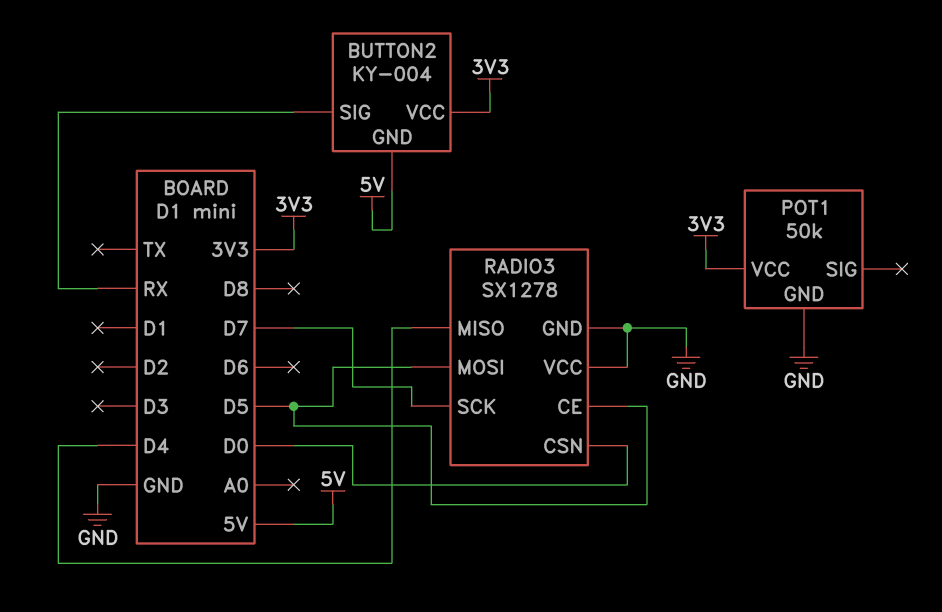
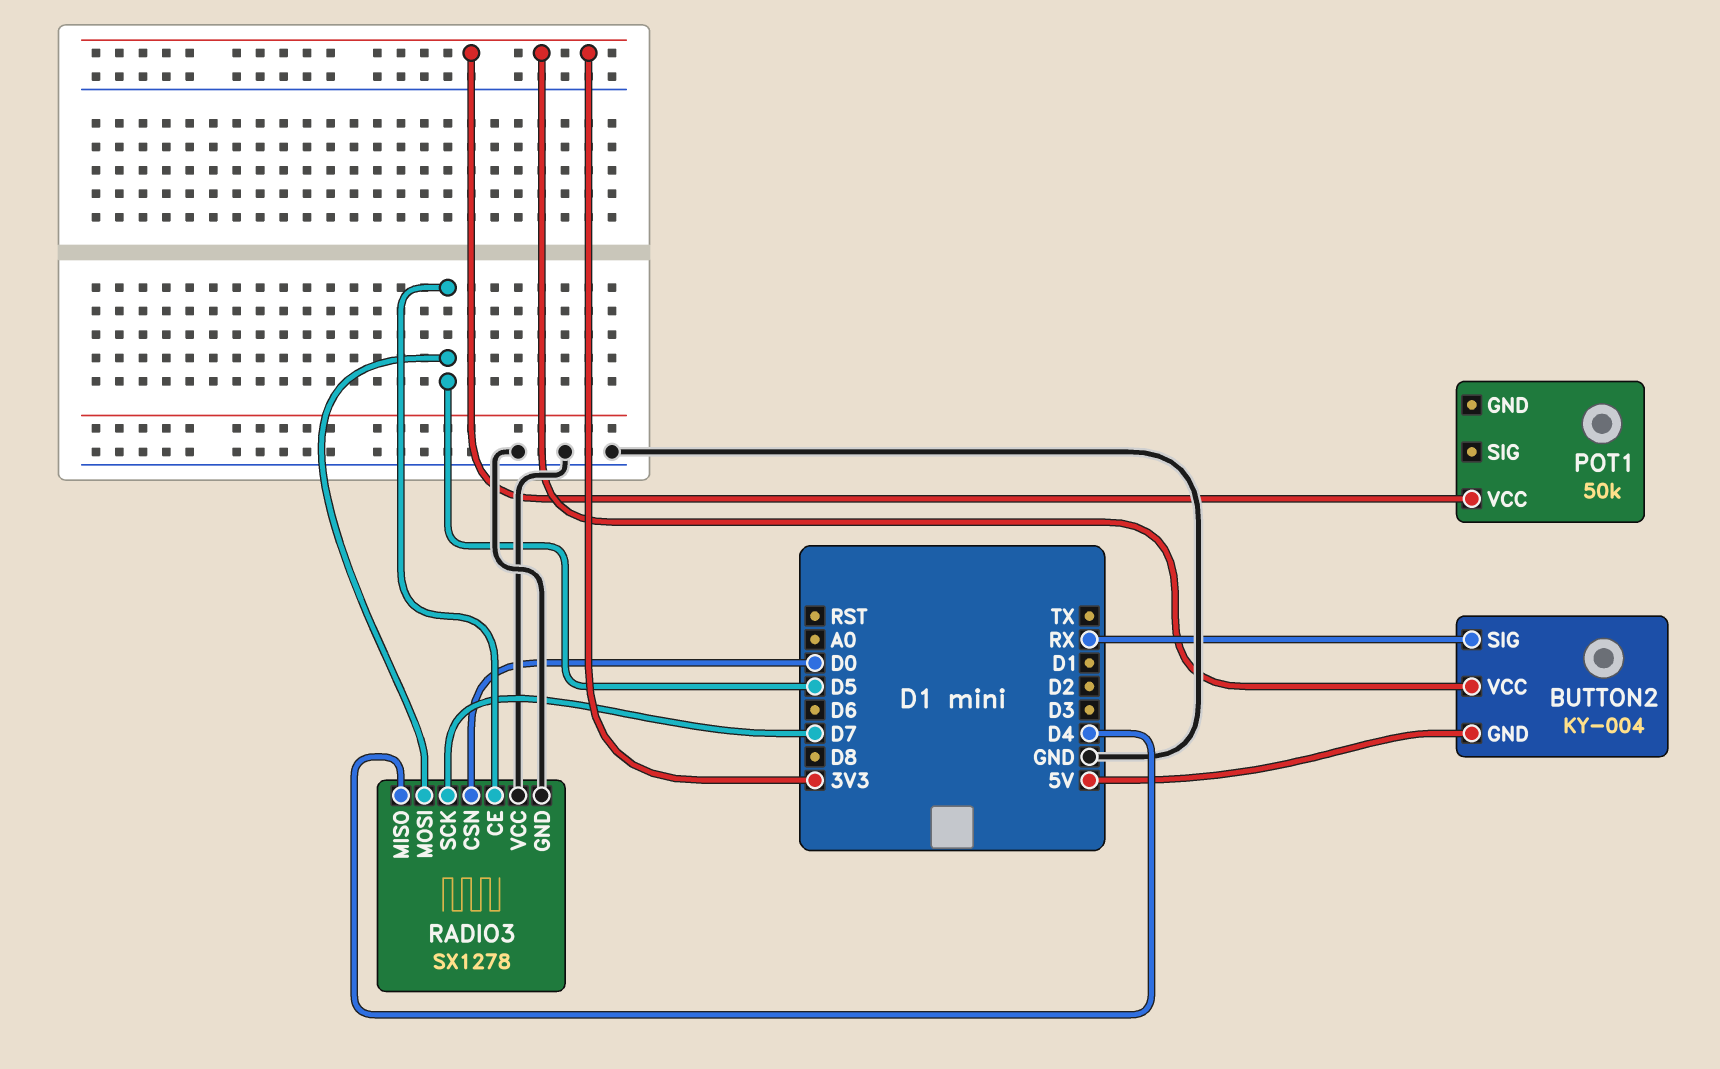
POT1 pin GND: GND -> none

